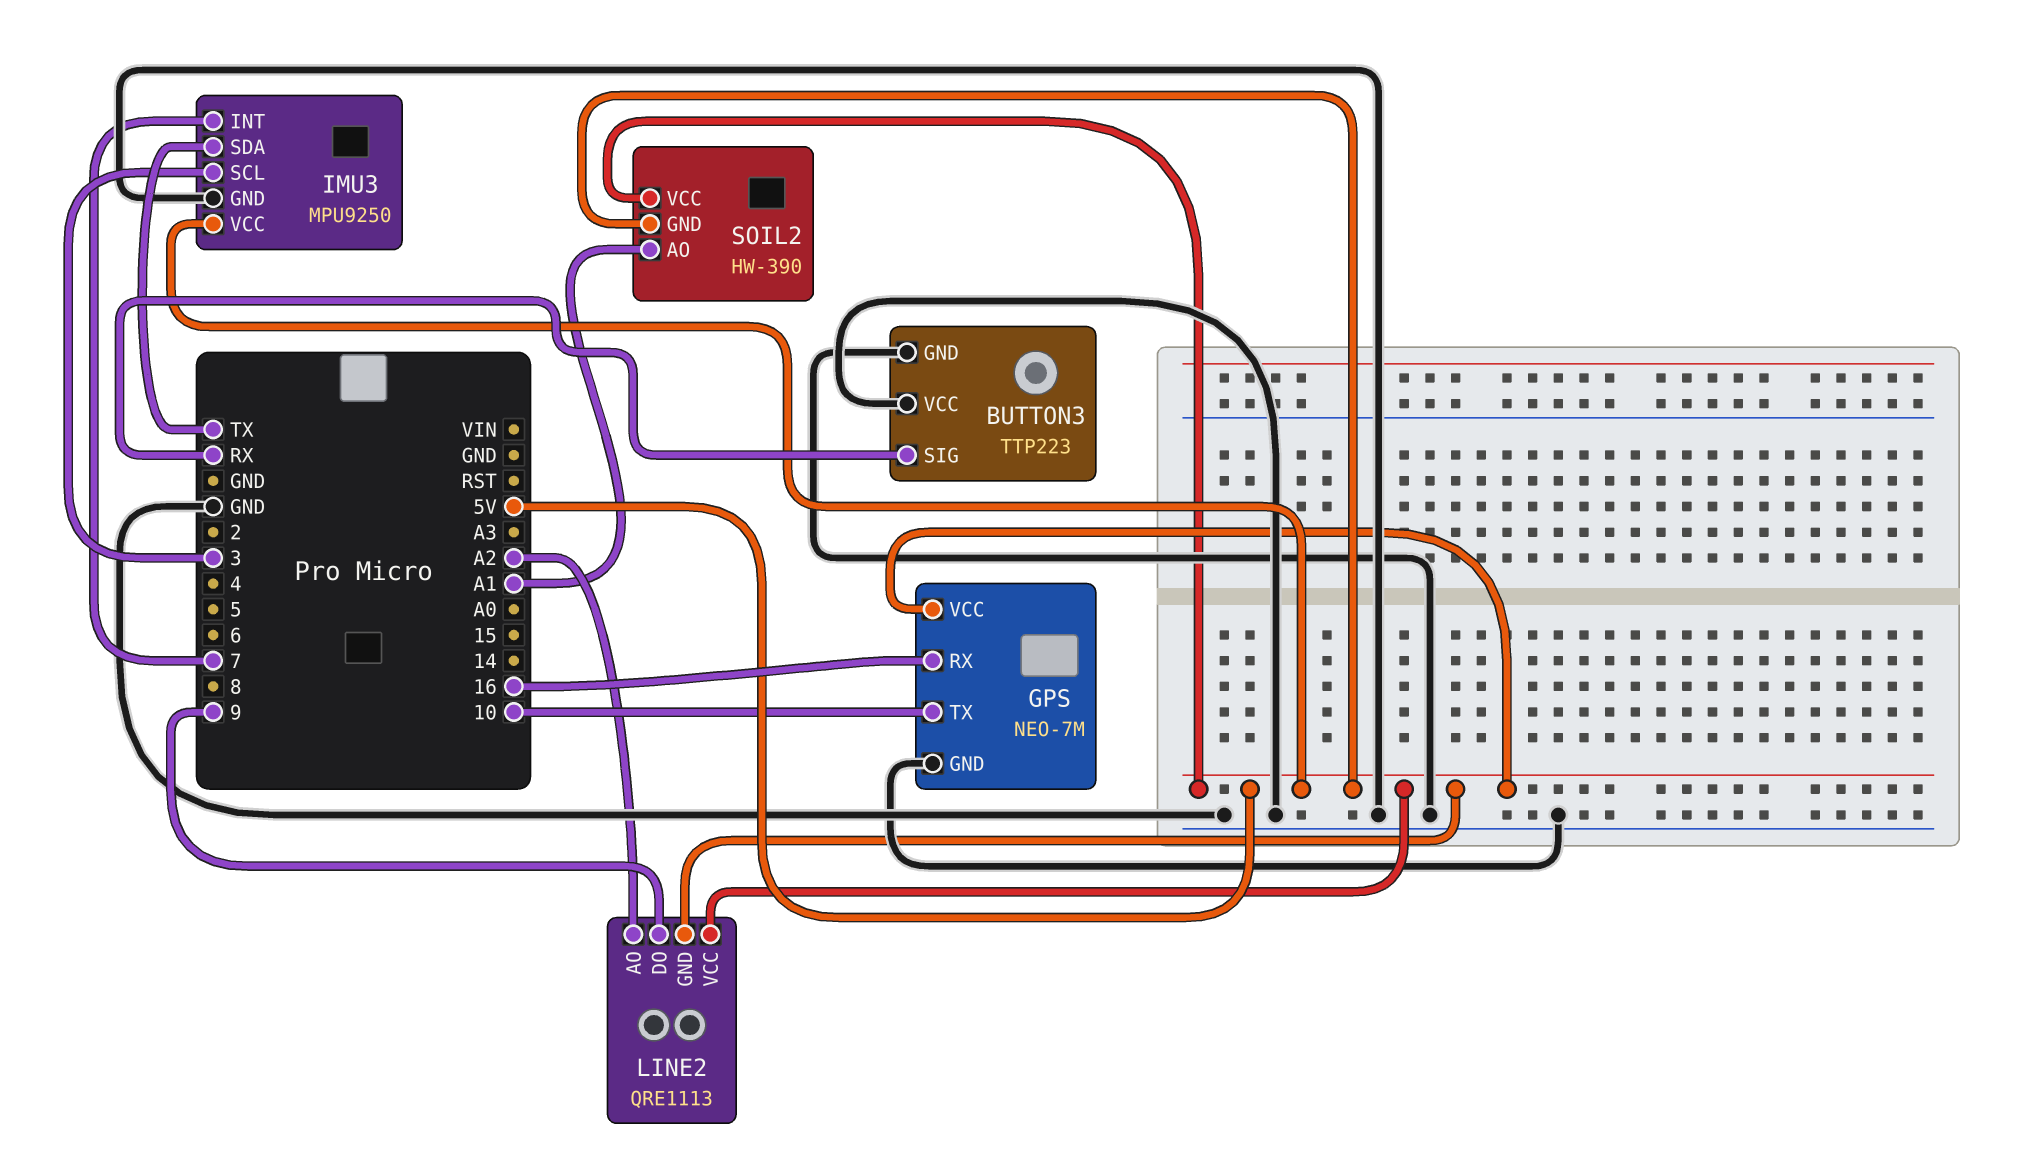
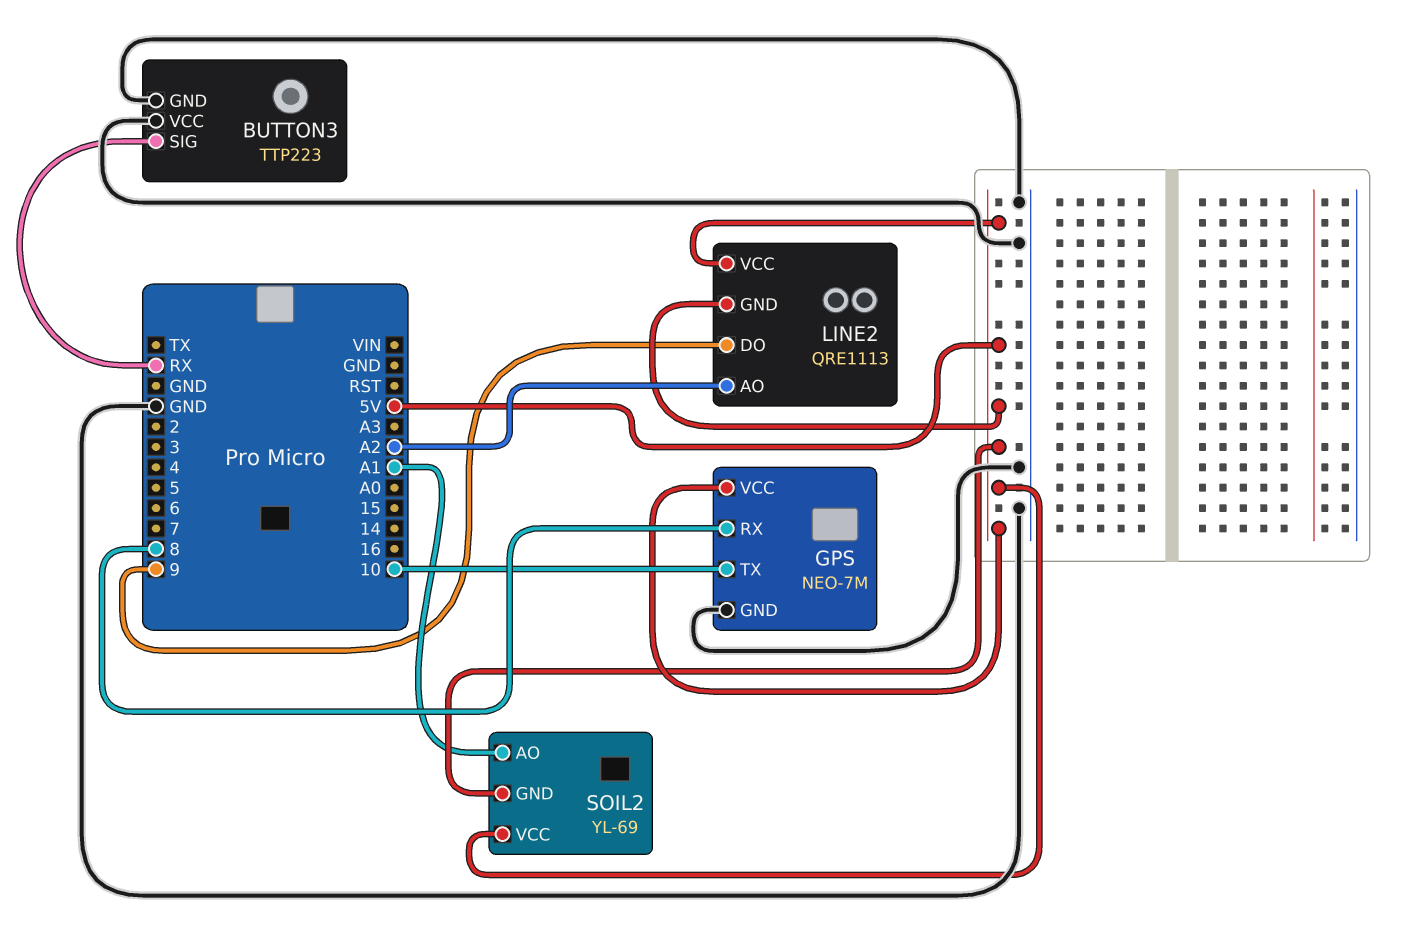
GPS pin RX: 16 -> 8
IMU3: MPU9250 -> none
IMU3 pin GND: GND -> none
IMU3 pin INT: 7 -> none
IMU3 pin SCL: 3 -> none
IMU3 pin SDA: TX -> none
IMU3 pin VCC: 5V -> none
SOIL2: HW-390 -> YL-69

